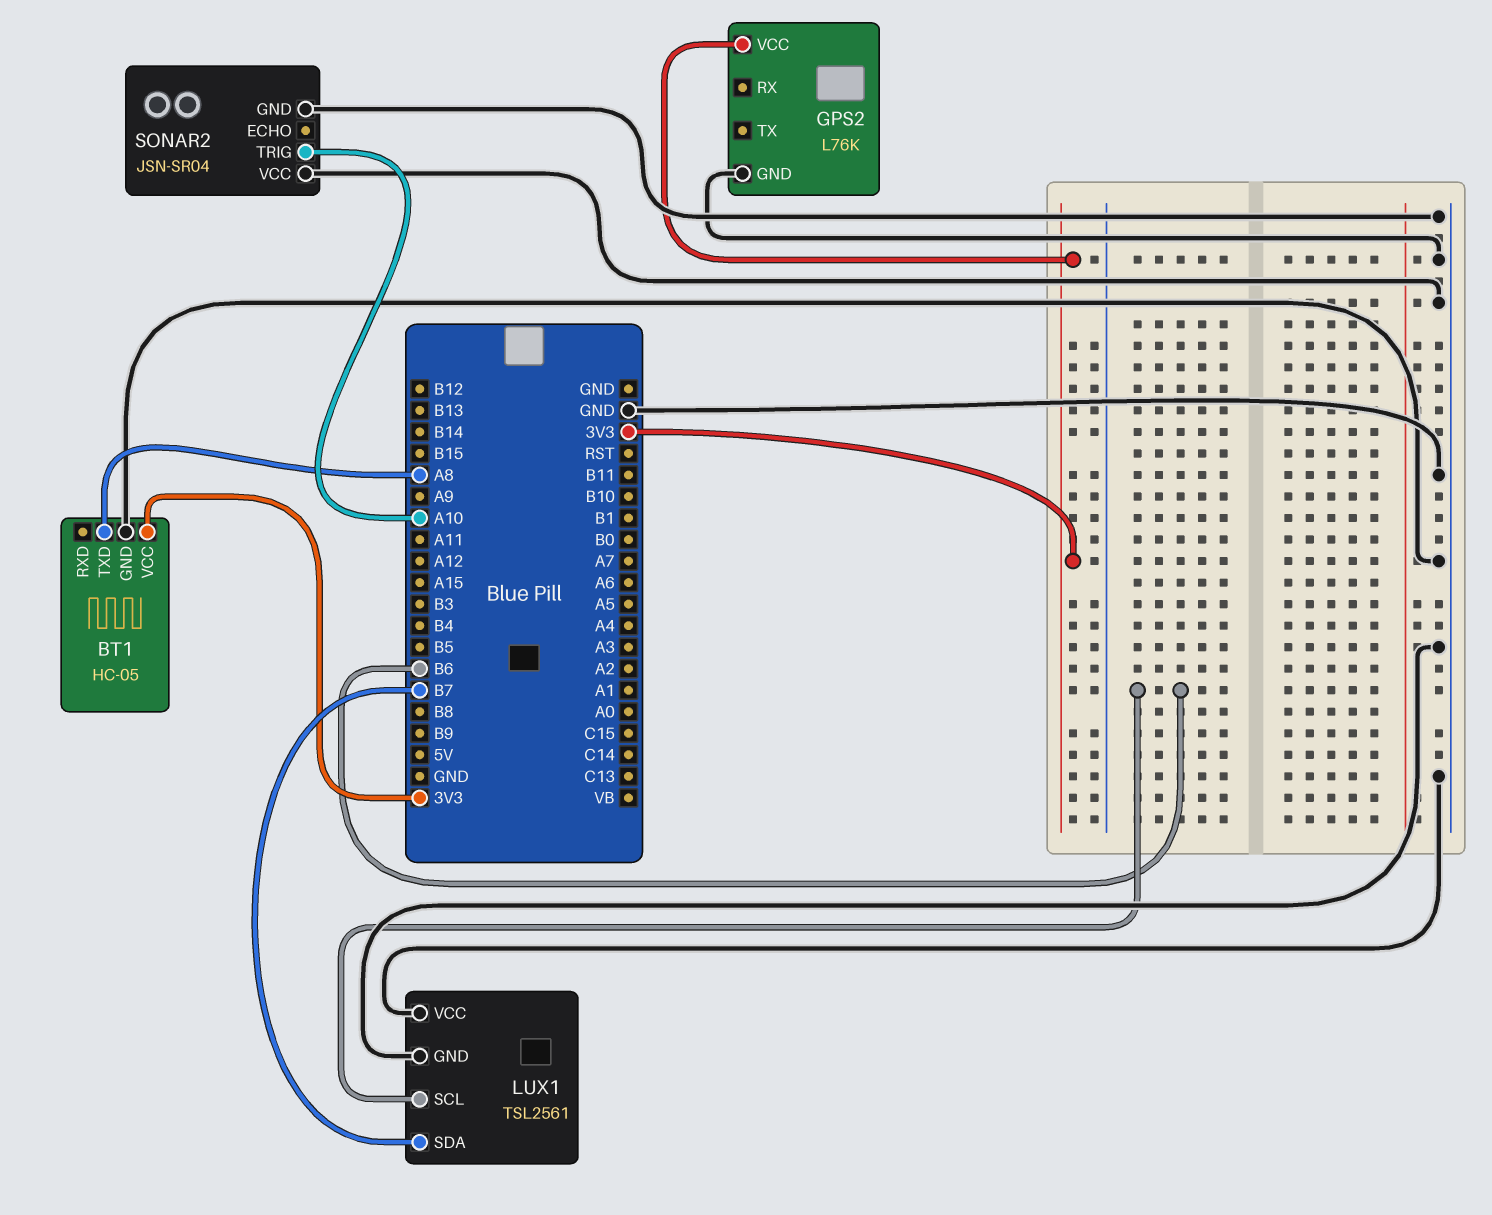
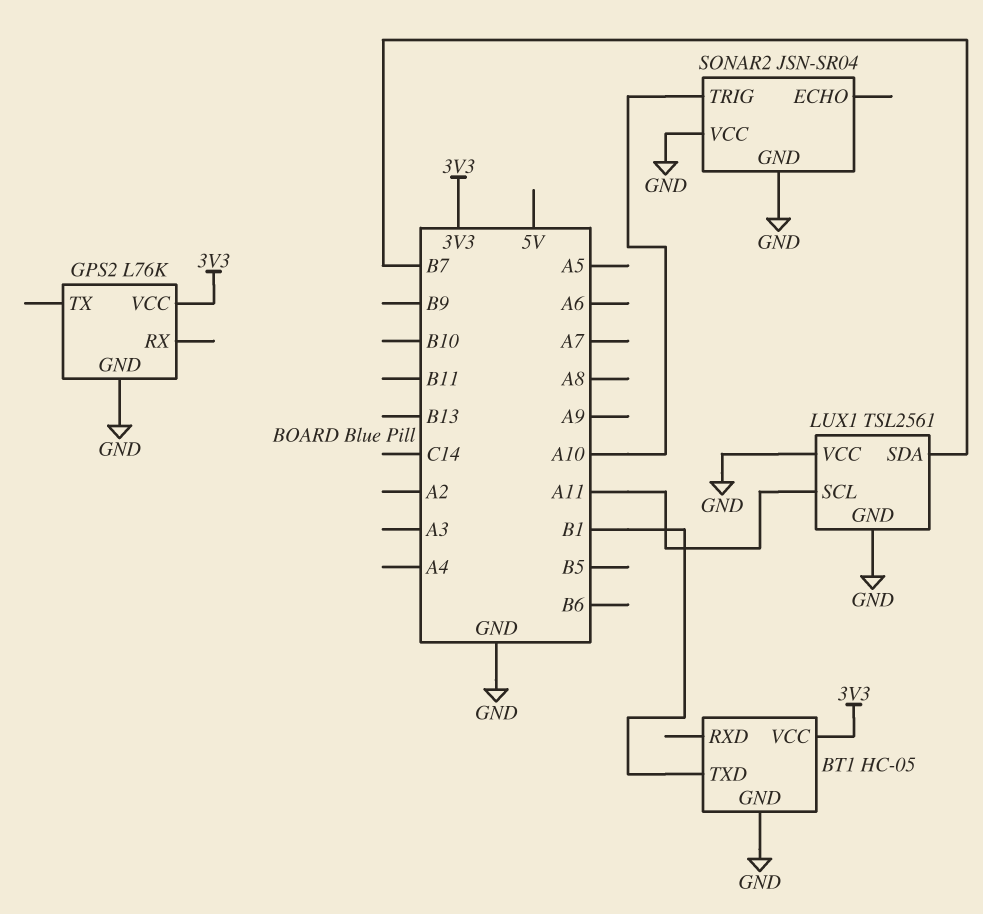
BT1 pin TXD: A8 -> B1
LUX1 pin SCL: B6 -> A11

